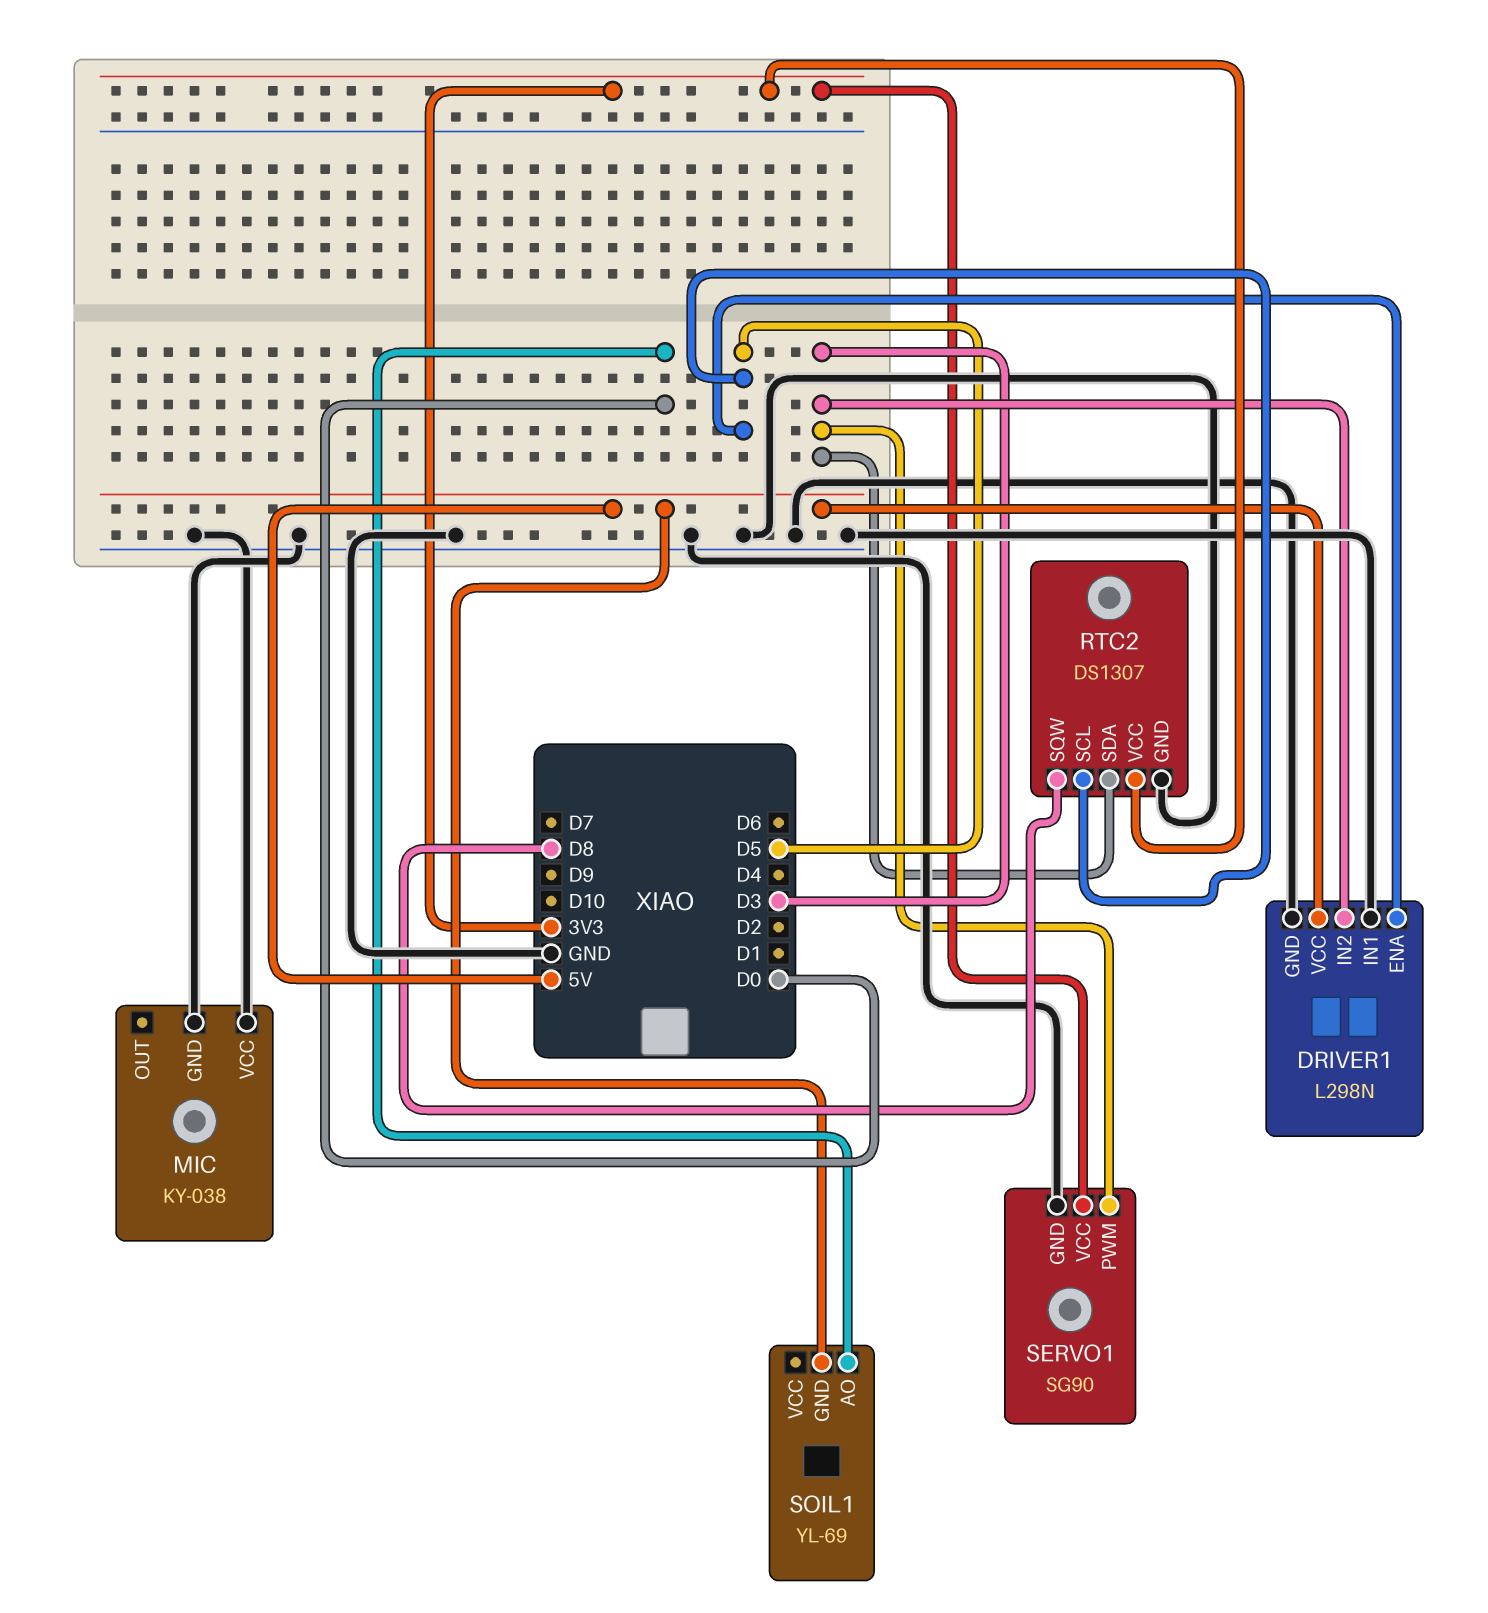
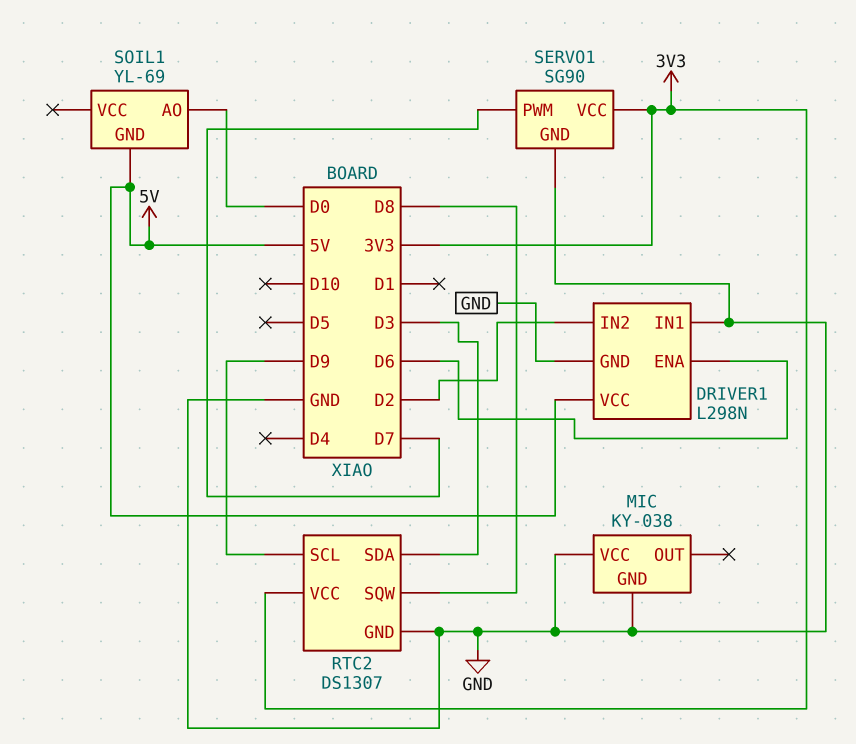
DRIVER1 pin ENA: D5 -> D6
DRIVER1 pin IN2: D3 -> D2
RTC2 pin SCL: D5 -> D9
SERVO1 pin PWM: D3 -> D7

